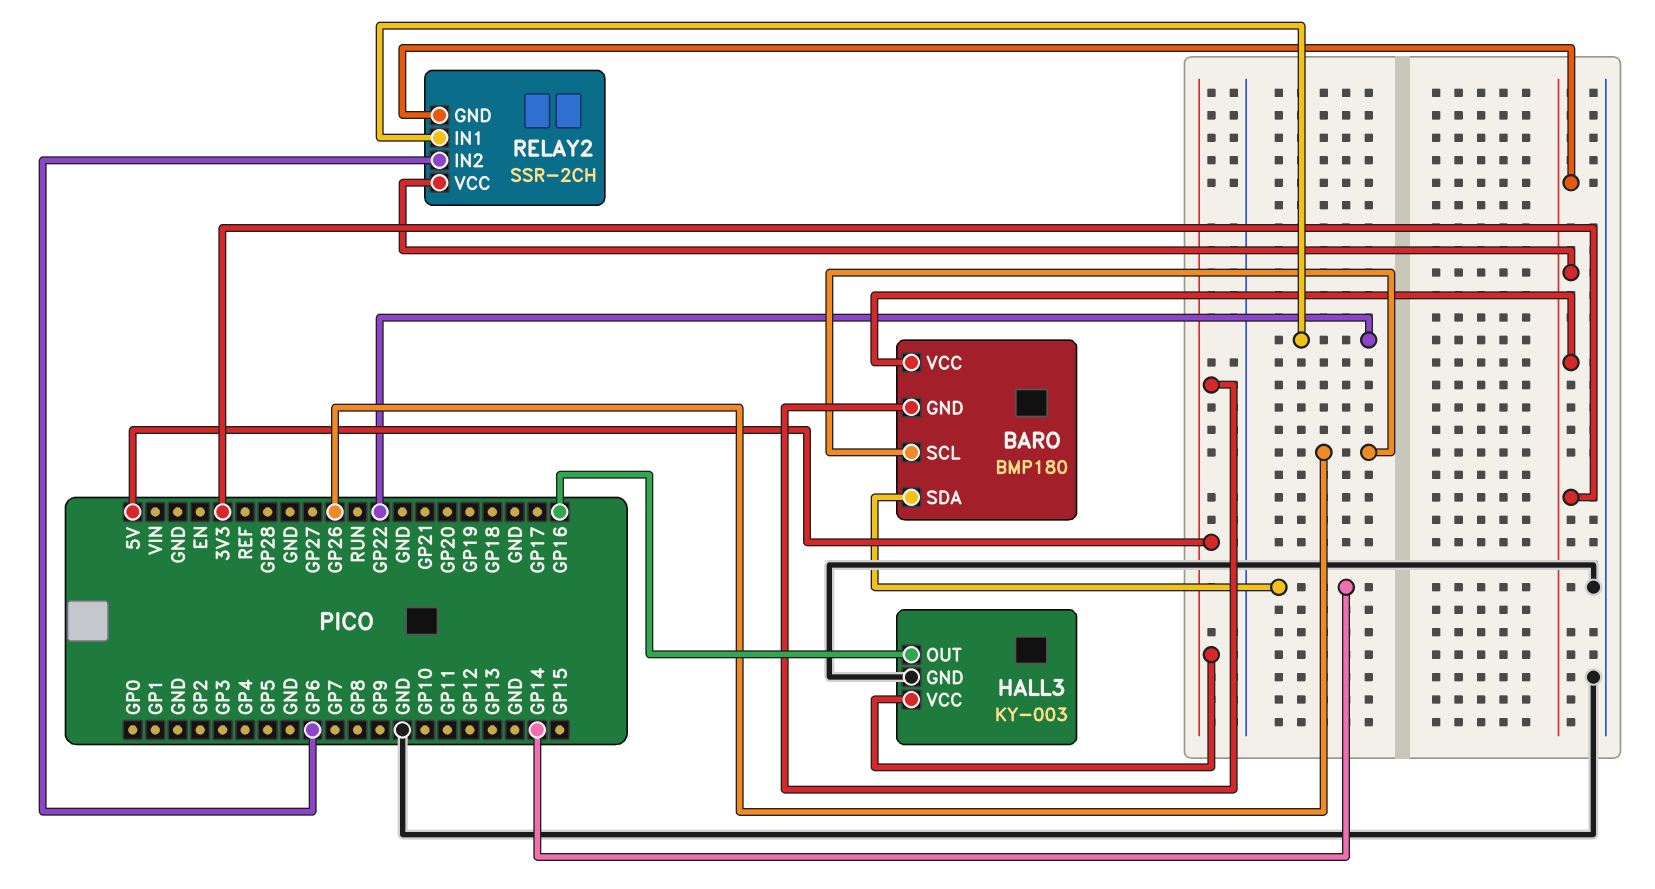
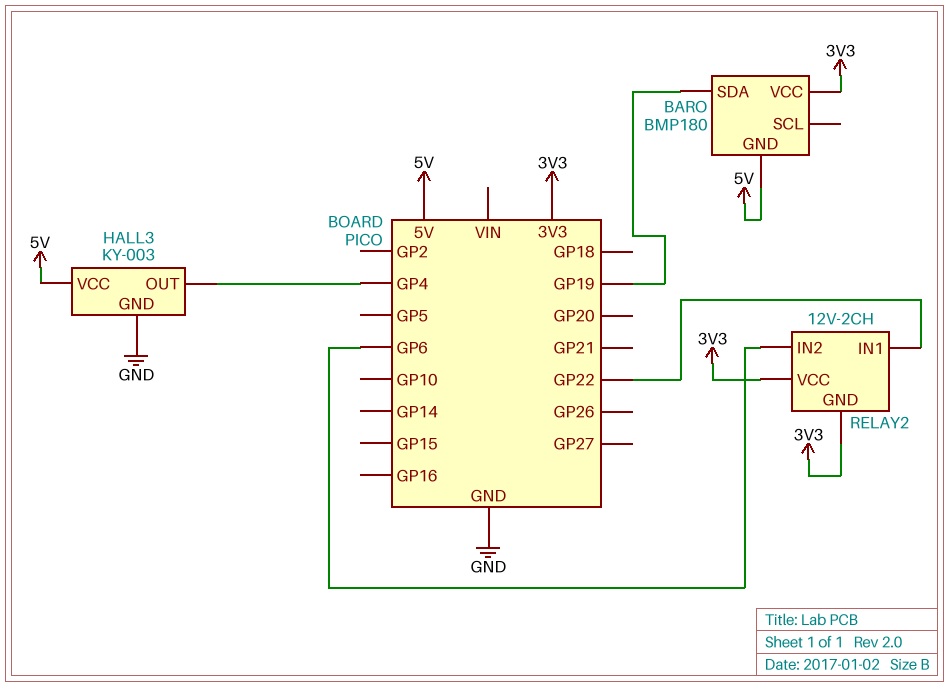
BARO pin SCL: GP26 -> none
BARO pin SDA: GP14 -> GP19
HALL3 pin OUT: GP16 -> GP4
RELAY2: SSR-2CH -> 12V-2CH

